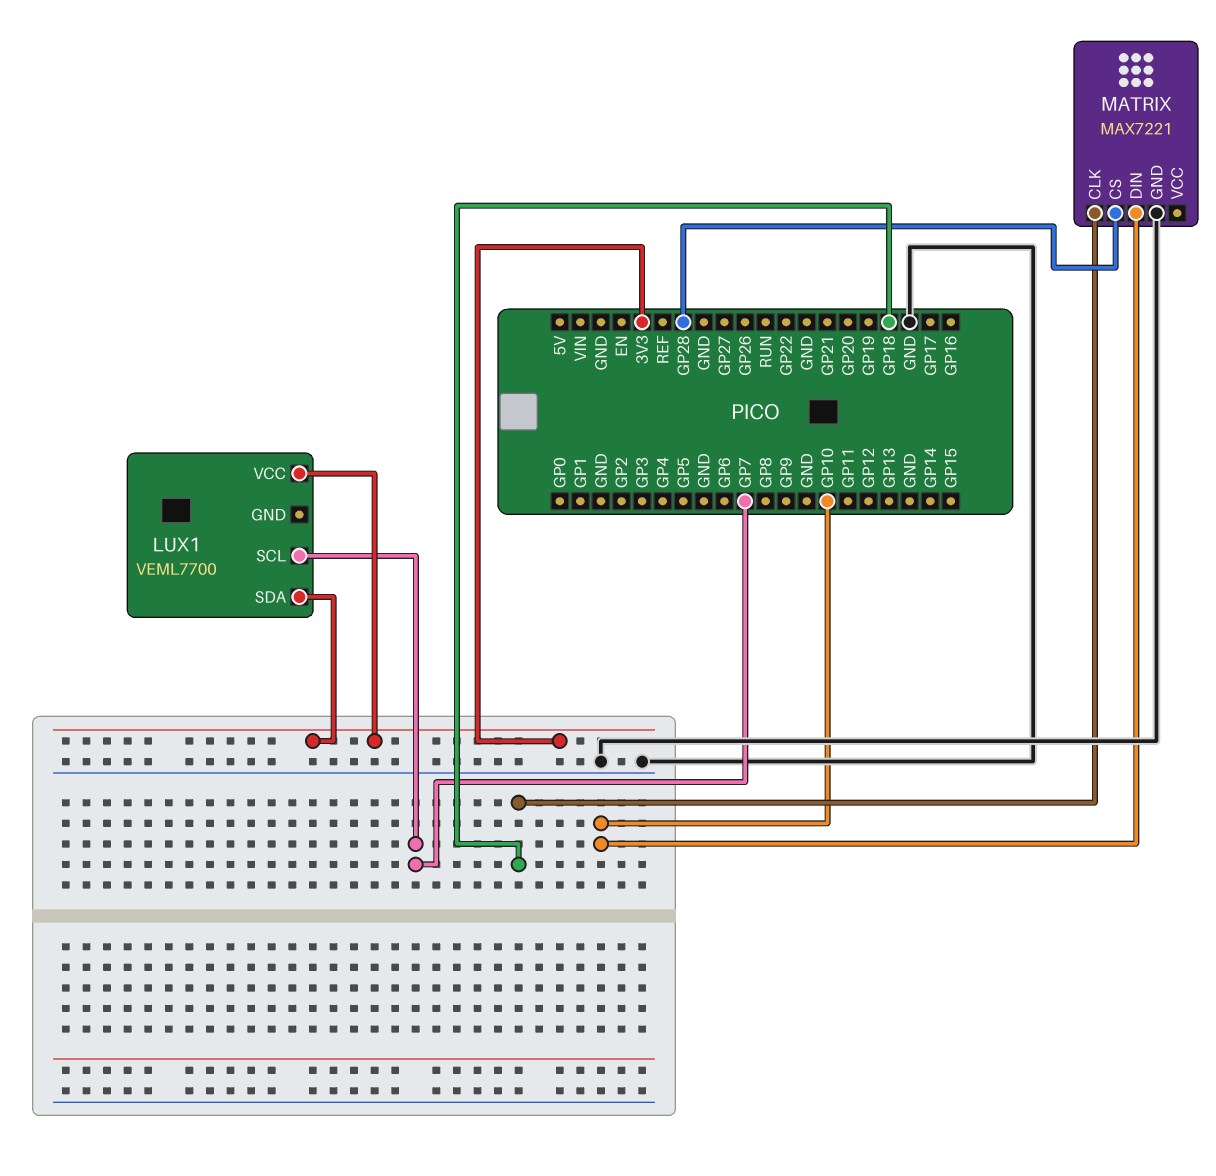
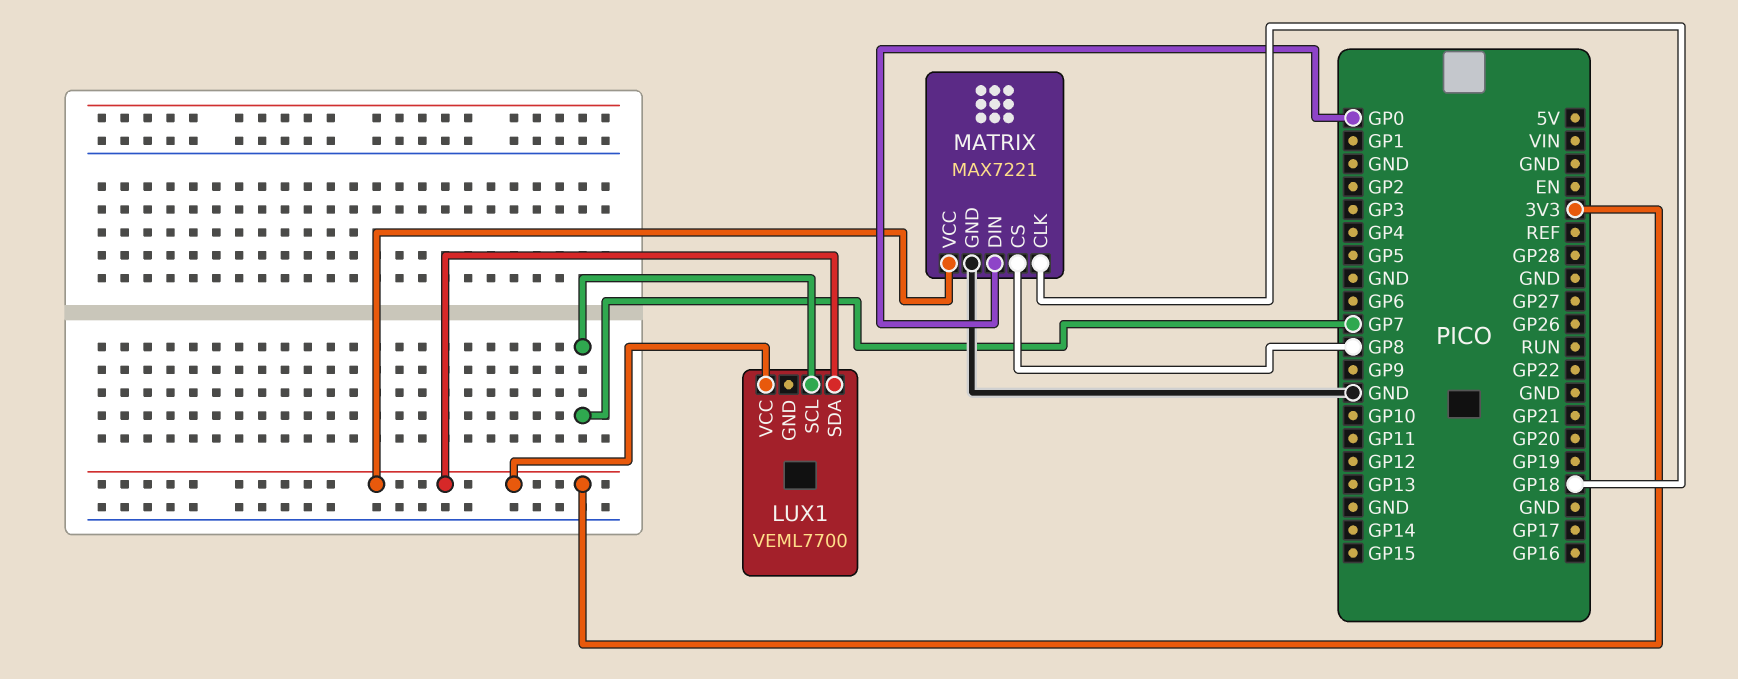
MATRIX pin CS: GP28 -> GP8
MATRIX pin DIN: GP10 -> GP0
MATRIX pin VCC: none -> 3V3

